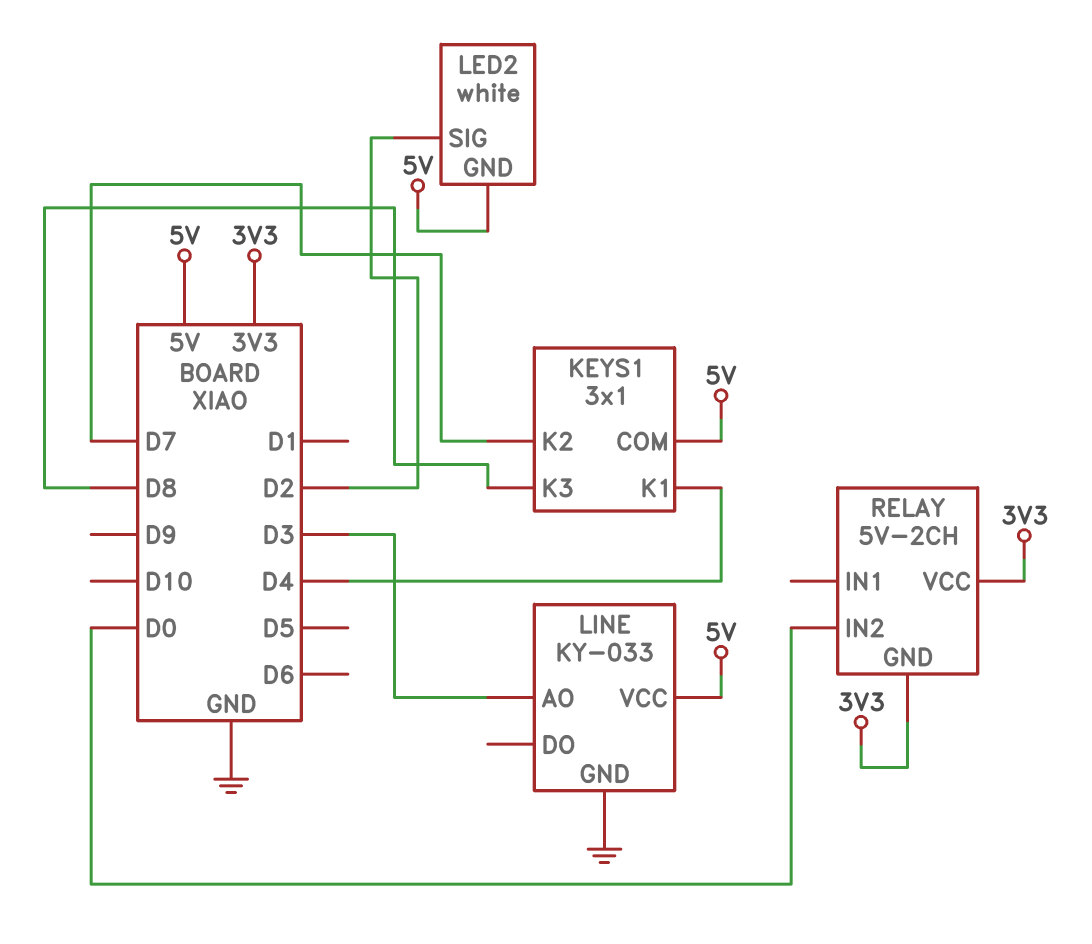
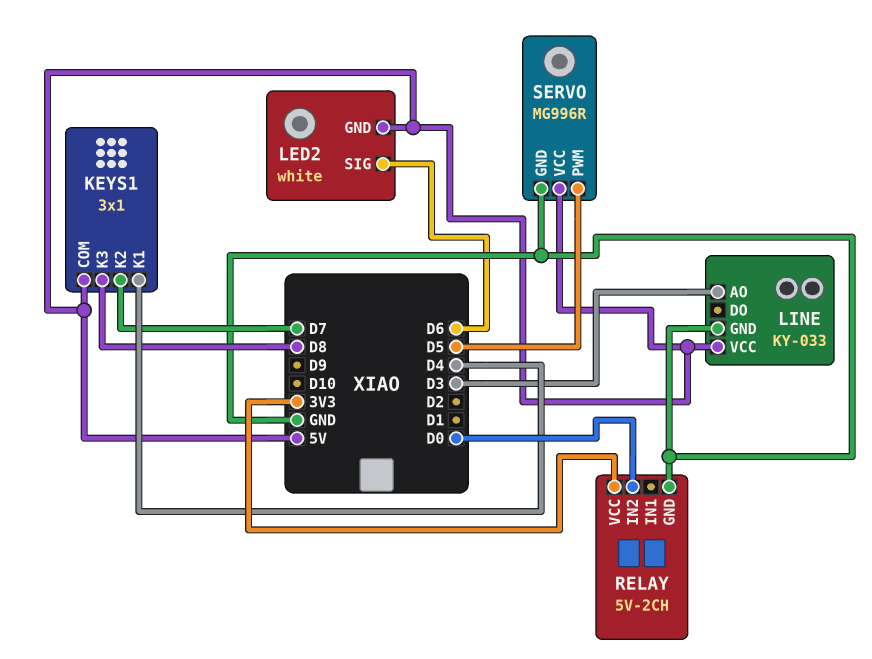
LED2 pin SIG: D2 -> D6
RELAY pin GND: 3V3 -> GND
SERVO: none -> MG996R
SERVO pin GND: none -> GND
SERVO pin PWM: none -> D5
SERVO pin VCC: none -> 5V

